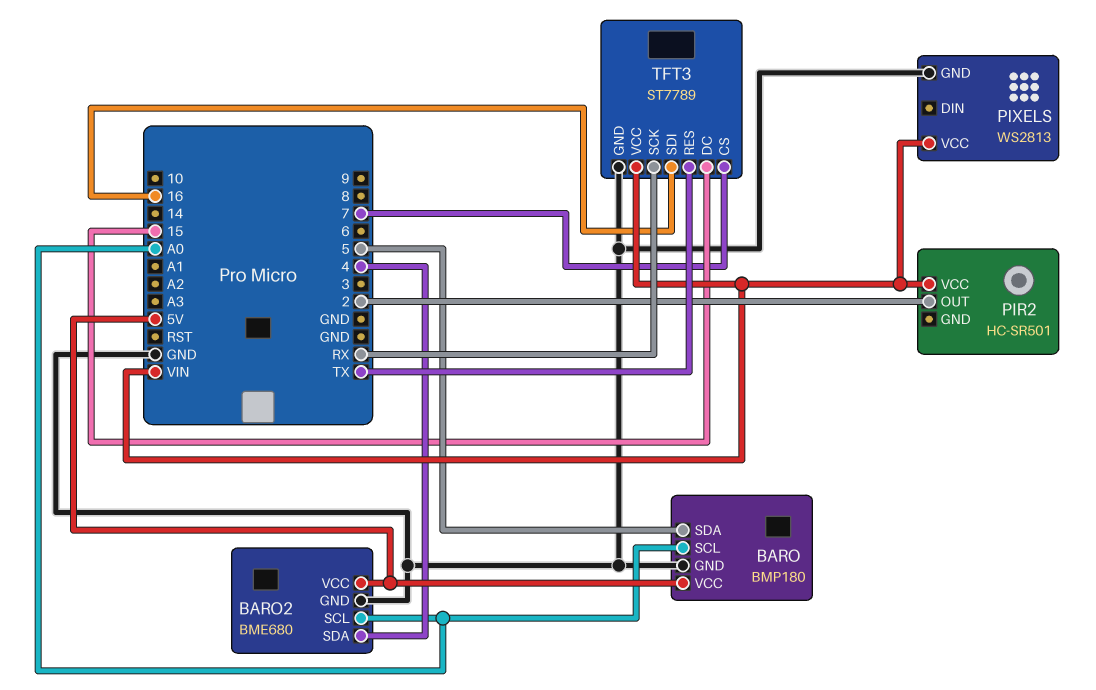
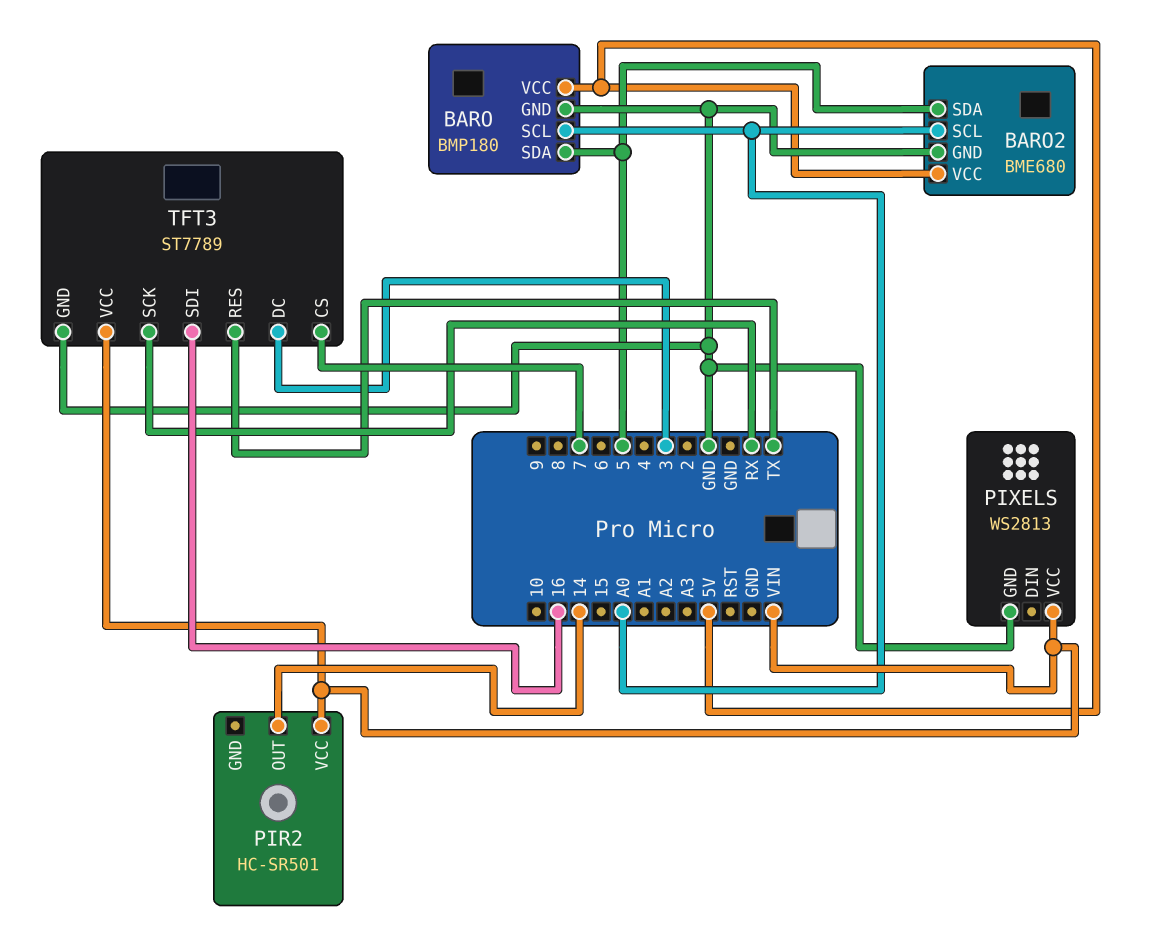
BARO2 pin SDA: 4 -> 5
PIR2 pin OUT: 2 -> 14
TFT3 pin DC: 15 -> 3

